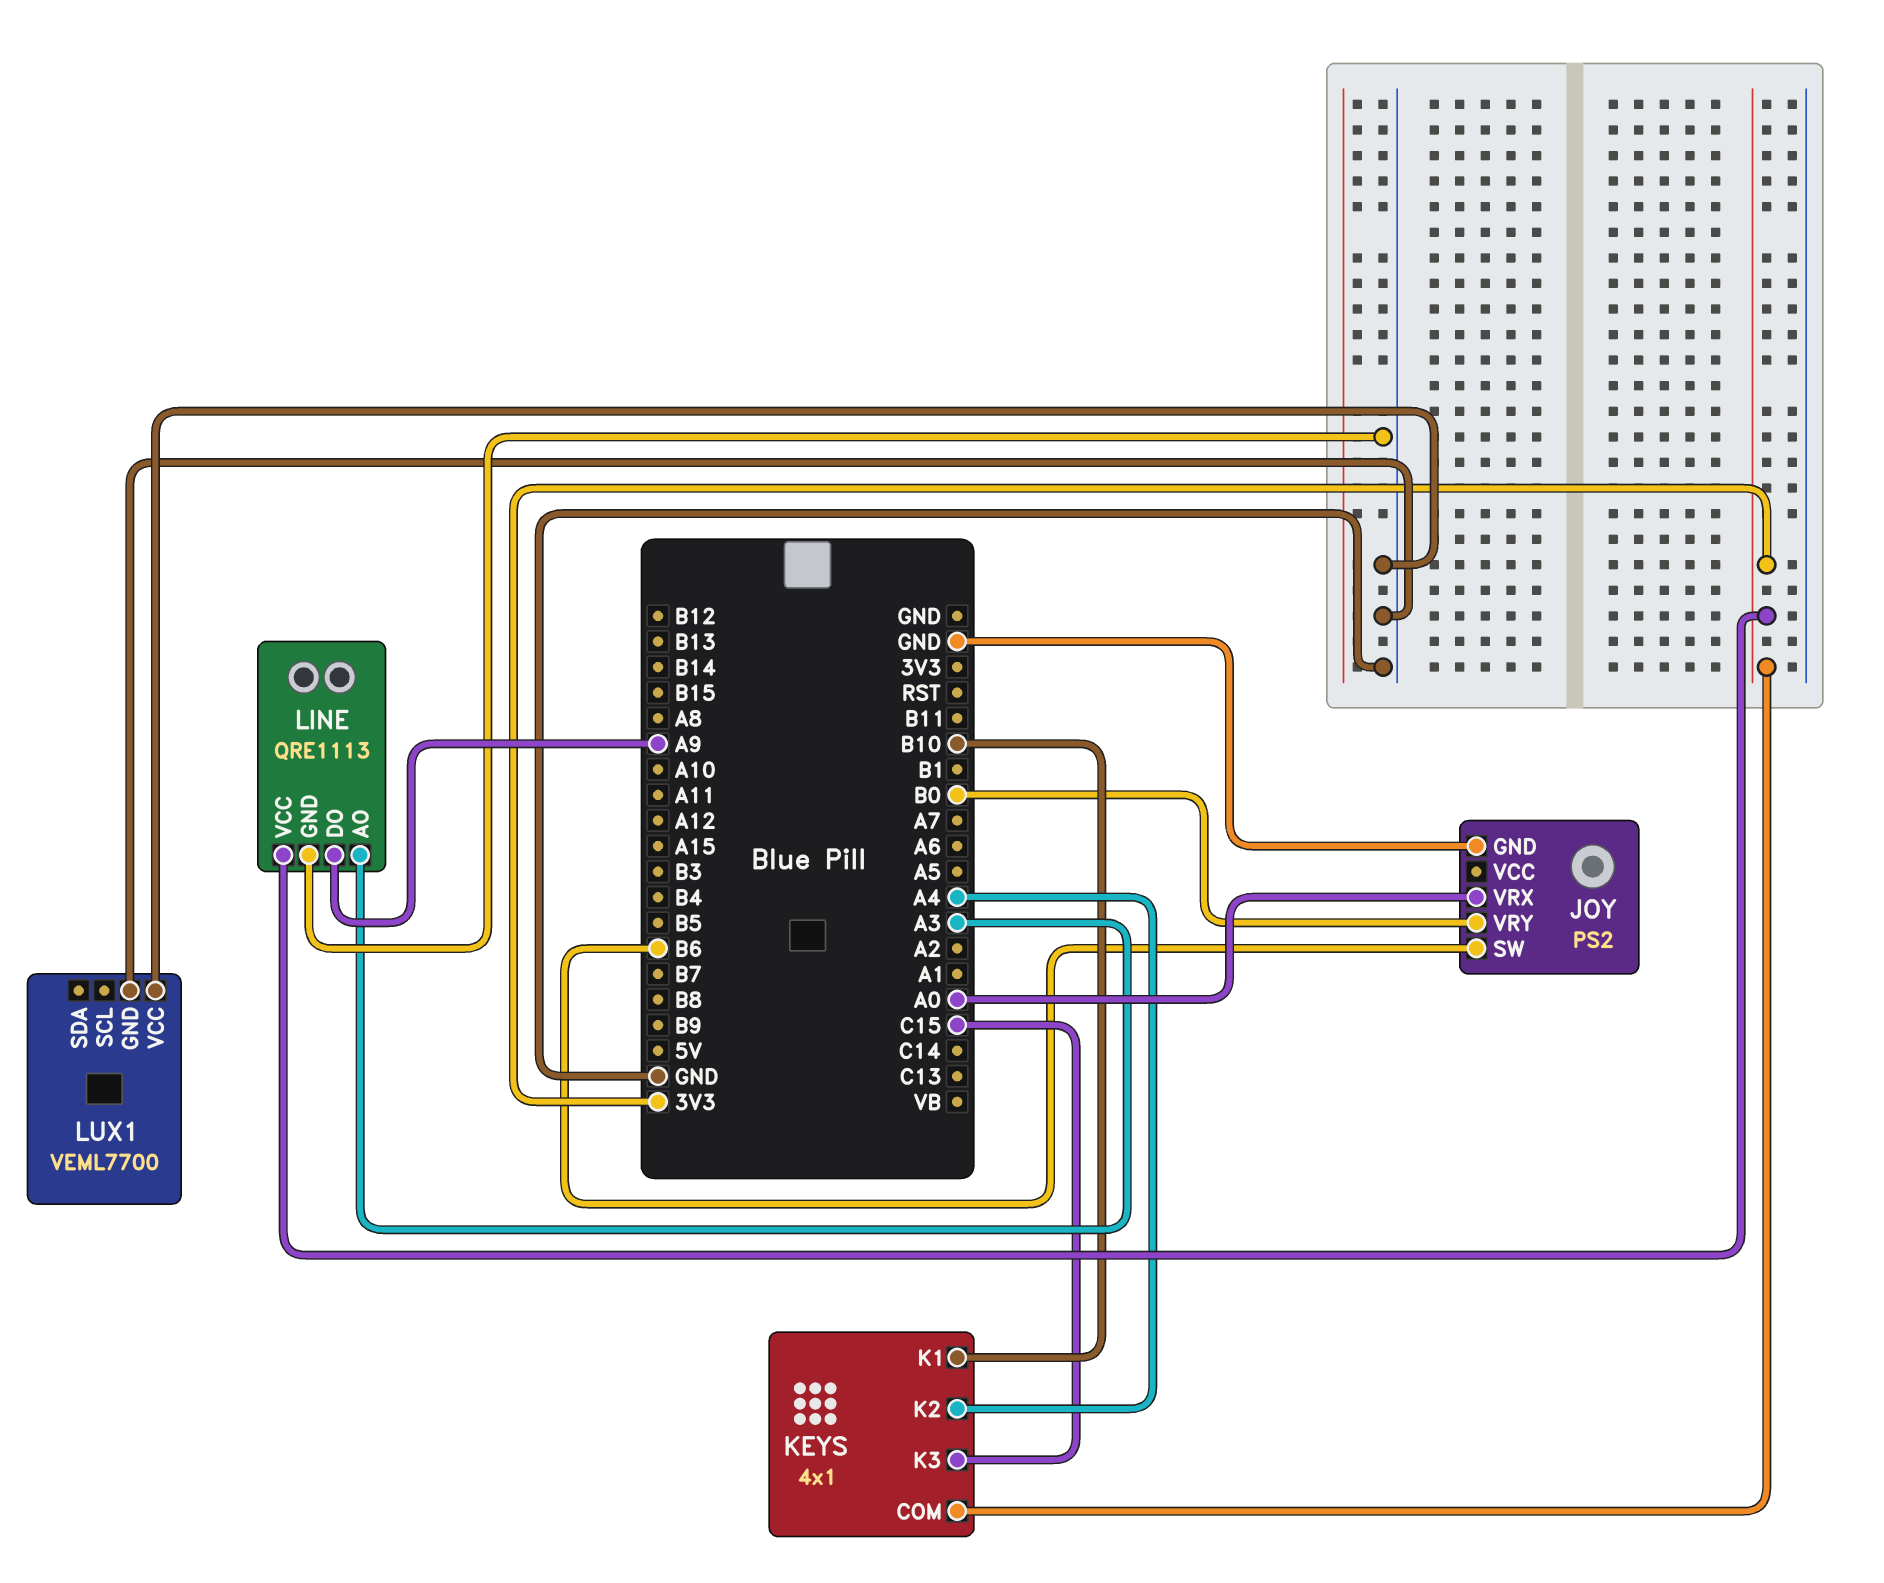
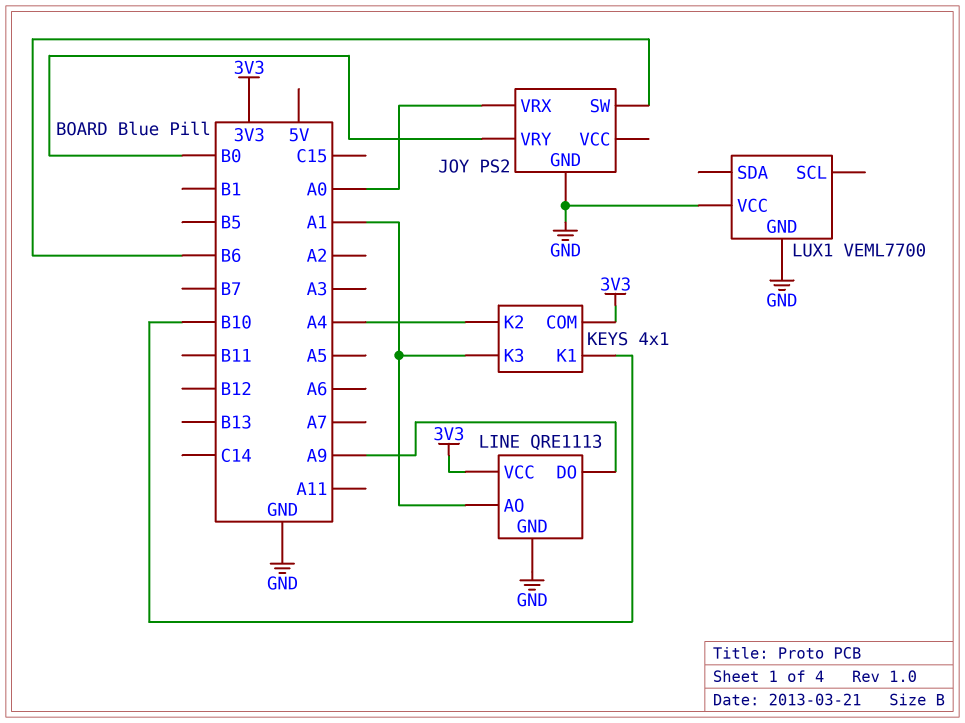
KEYS pin K3: C15 -> A1
LINE pin AO: A3 -> A1

